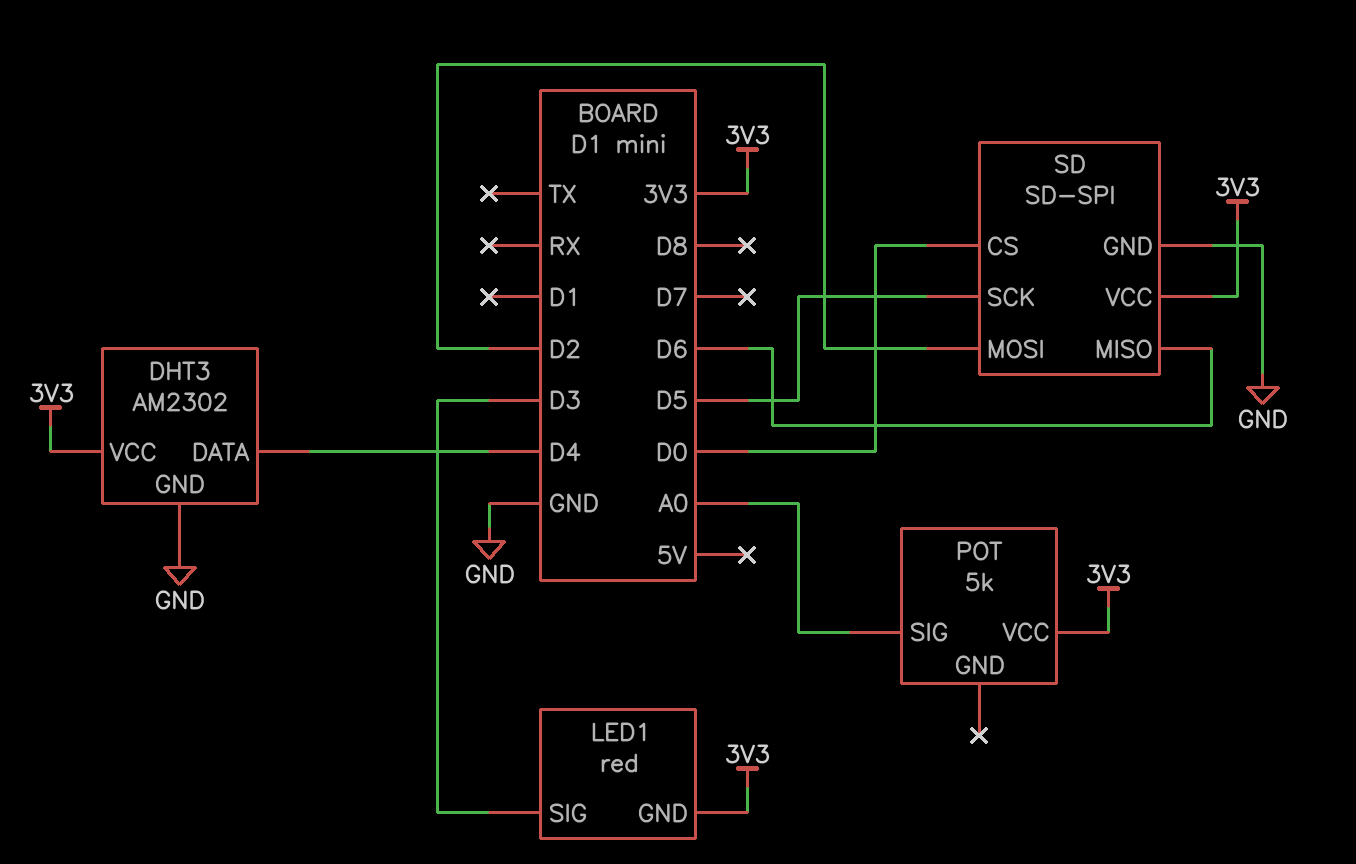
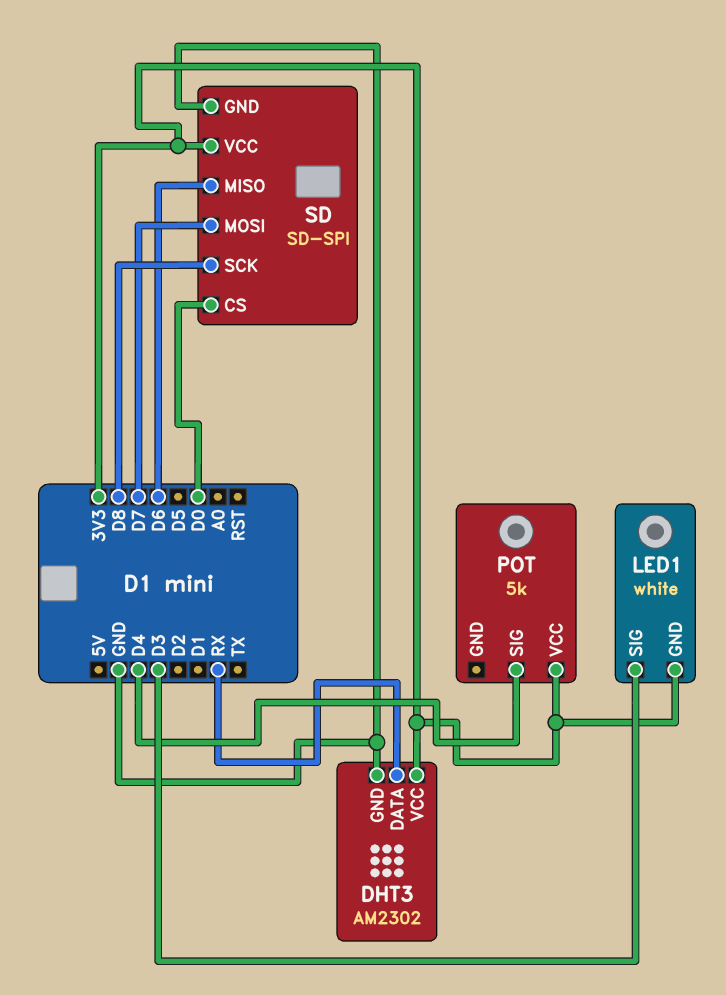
DHT3 pin DATA: D4 -> RX
LED1: red -> white
POT pin SIG: A0 -> D4
SD pin MOSI: D2 -> D7
SD pin SCK: D5 -> D8

